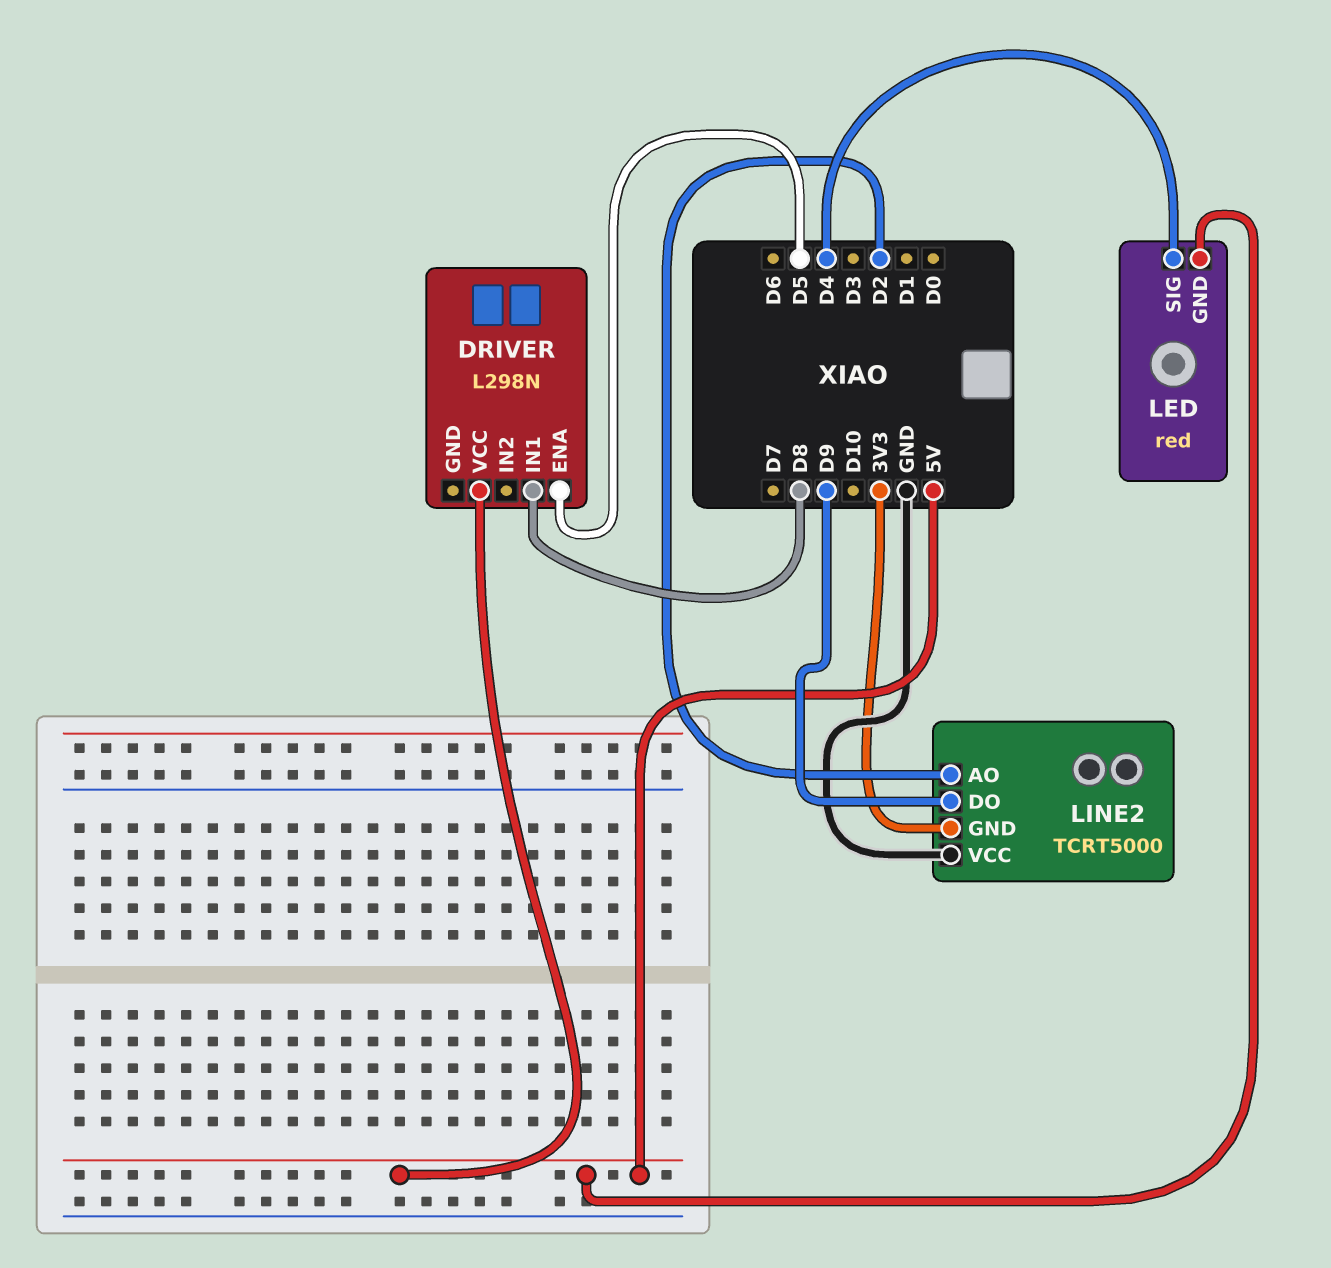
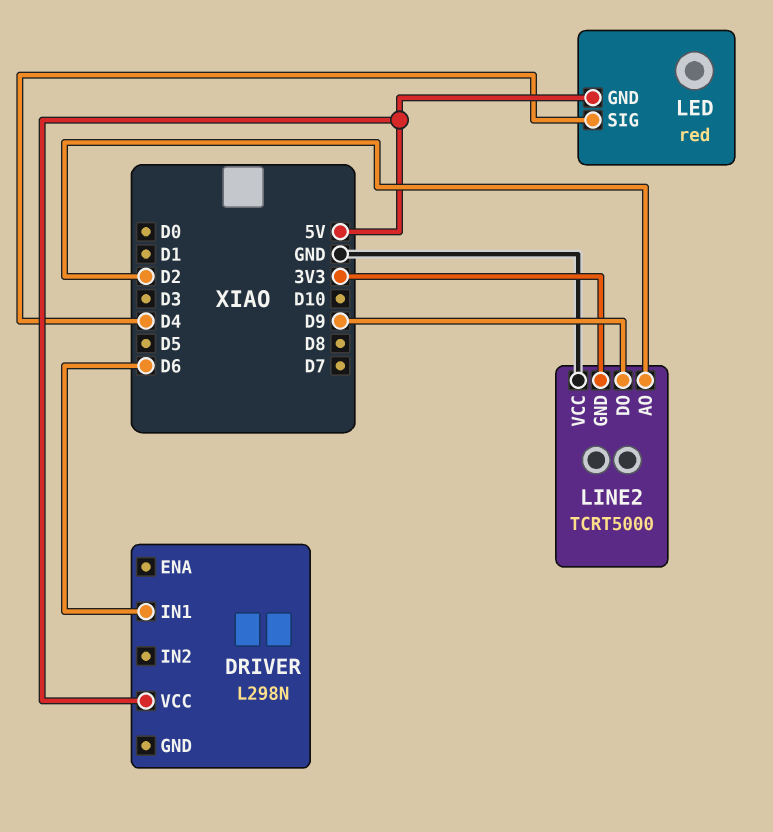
DRIVER pin ENA: D5 -> none
DRIVER pin IN1: D8 -> D6

